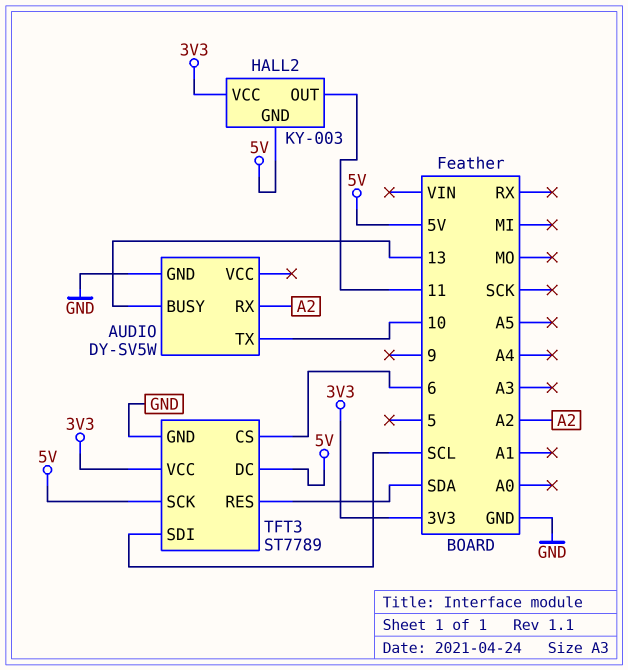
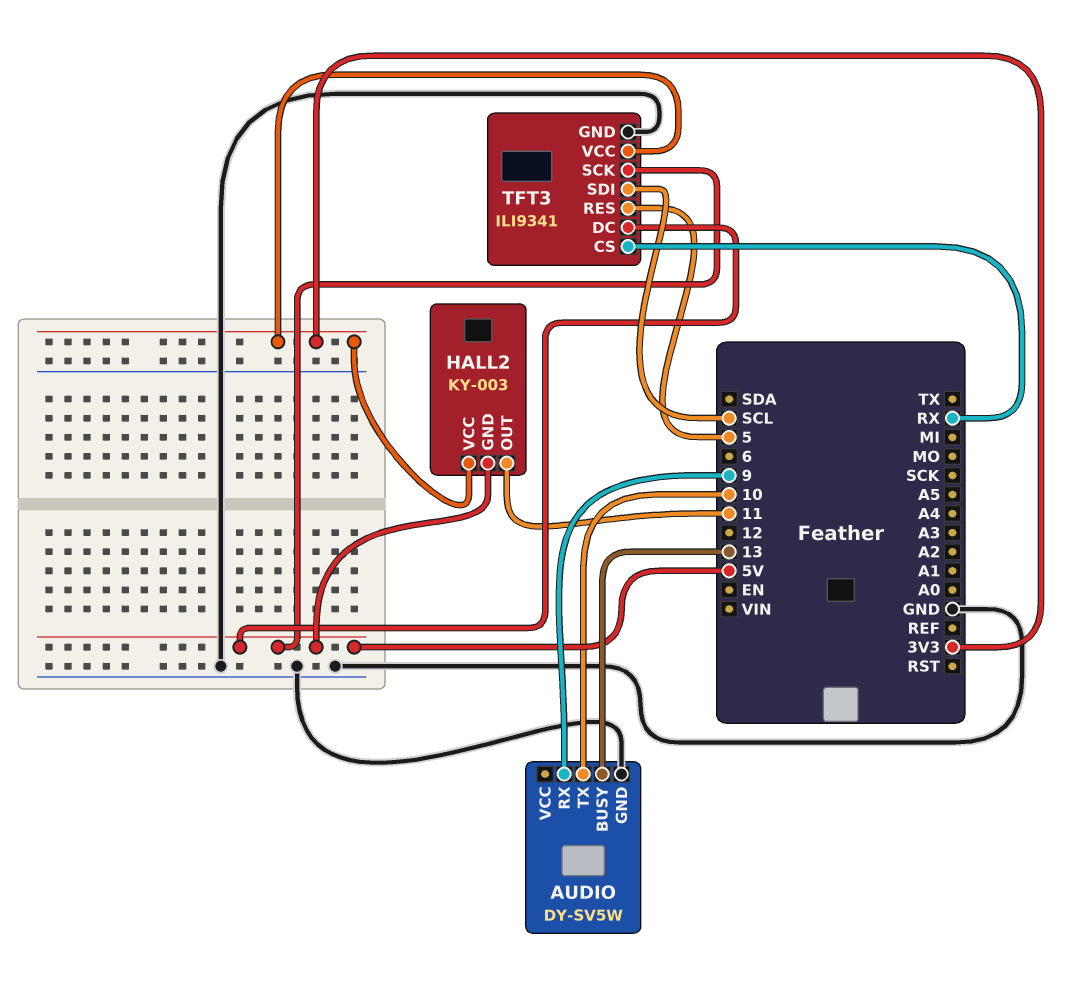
AUDIO pin RX: A2 -> 9
TFT3: ST7789 -> ILI9341
TFT3 pin CS: 6 -> RX
TFT3 pin RES: SDA -> 5

